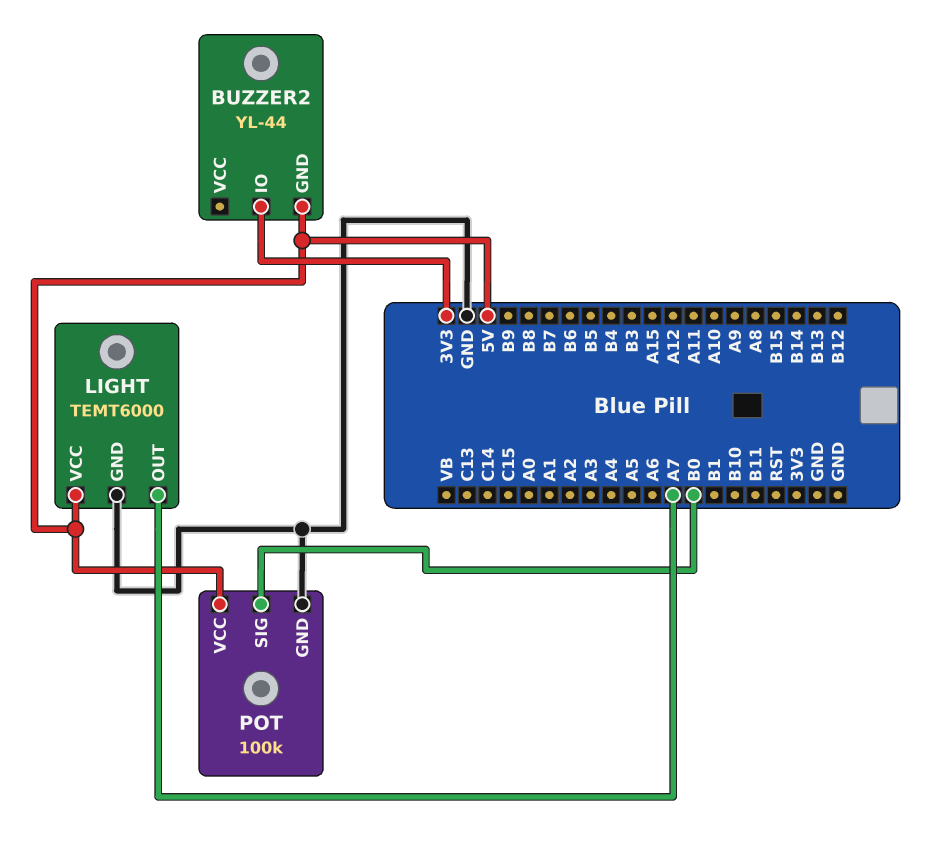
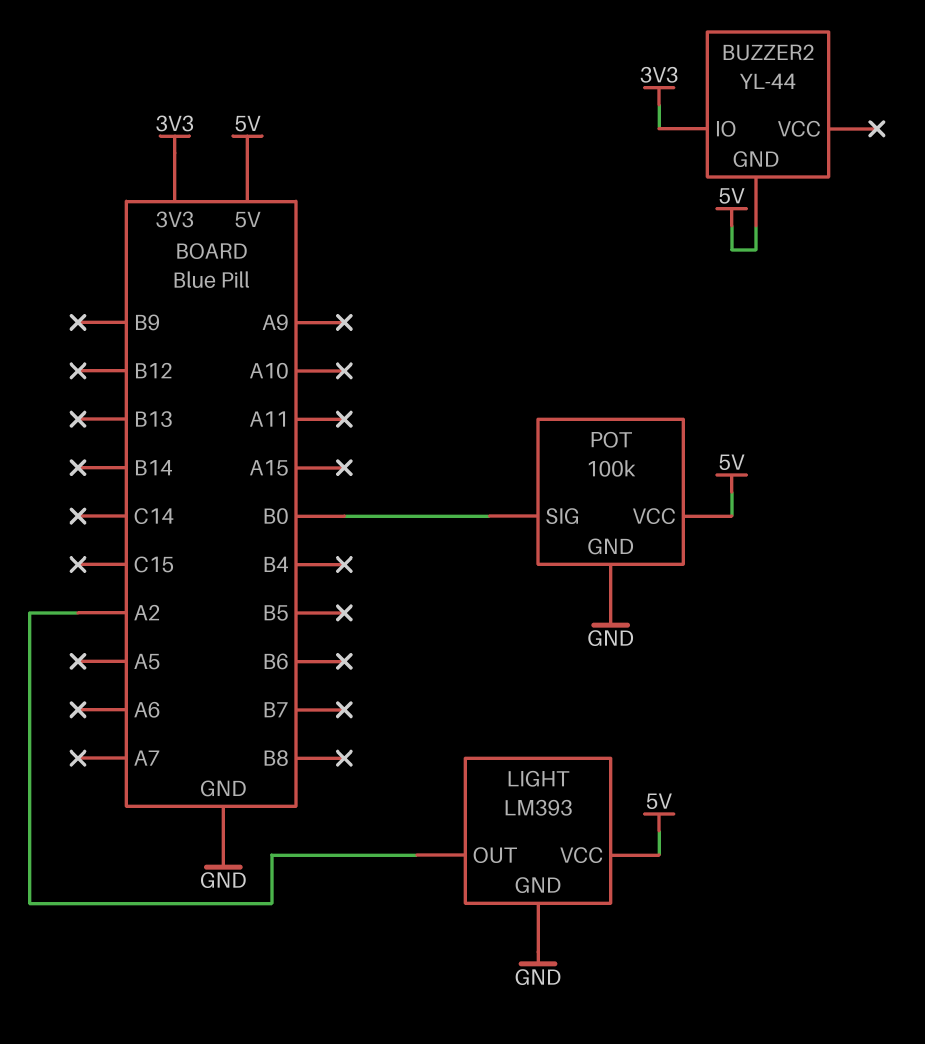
LIGHT: TEMT6000 -> LM393
LIGHT pin OUT: A7 -> A2

